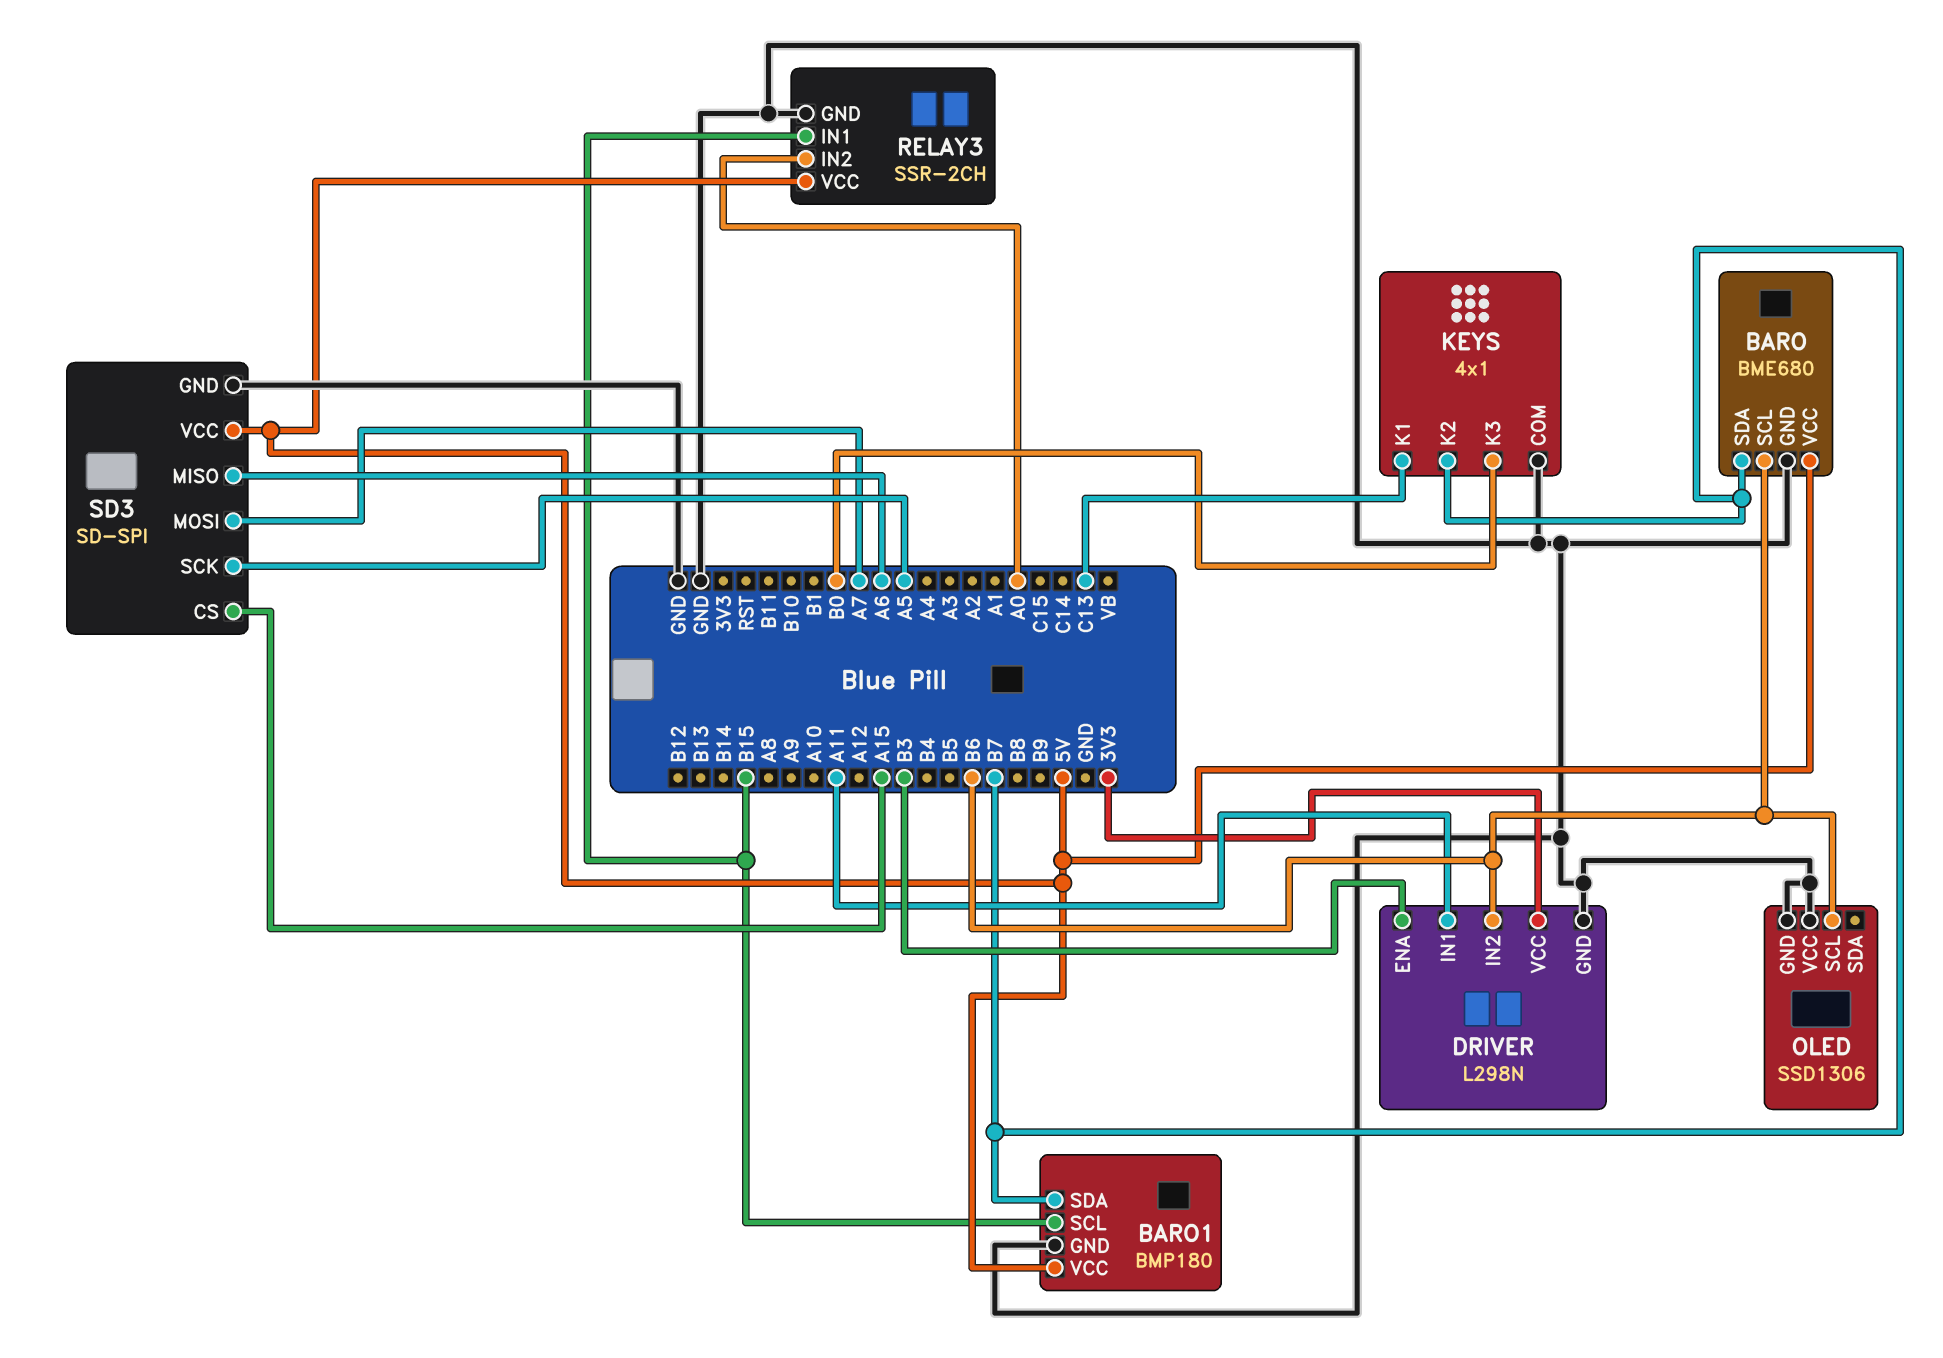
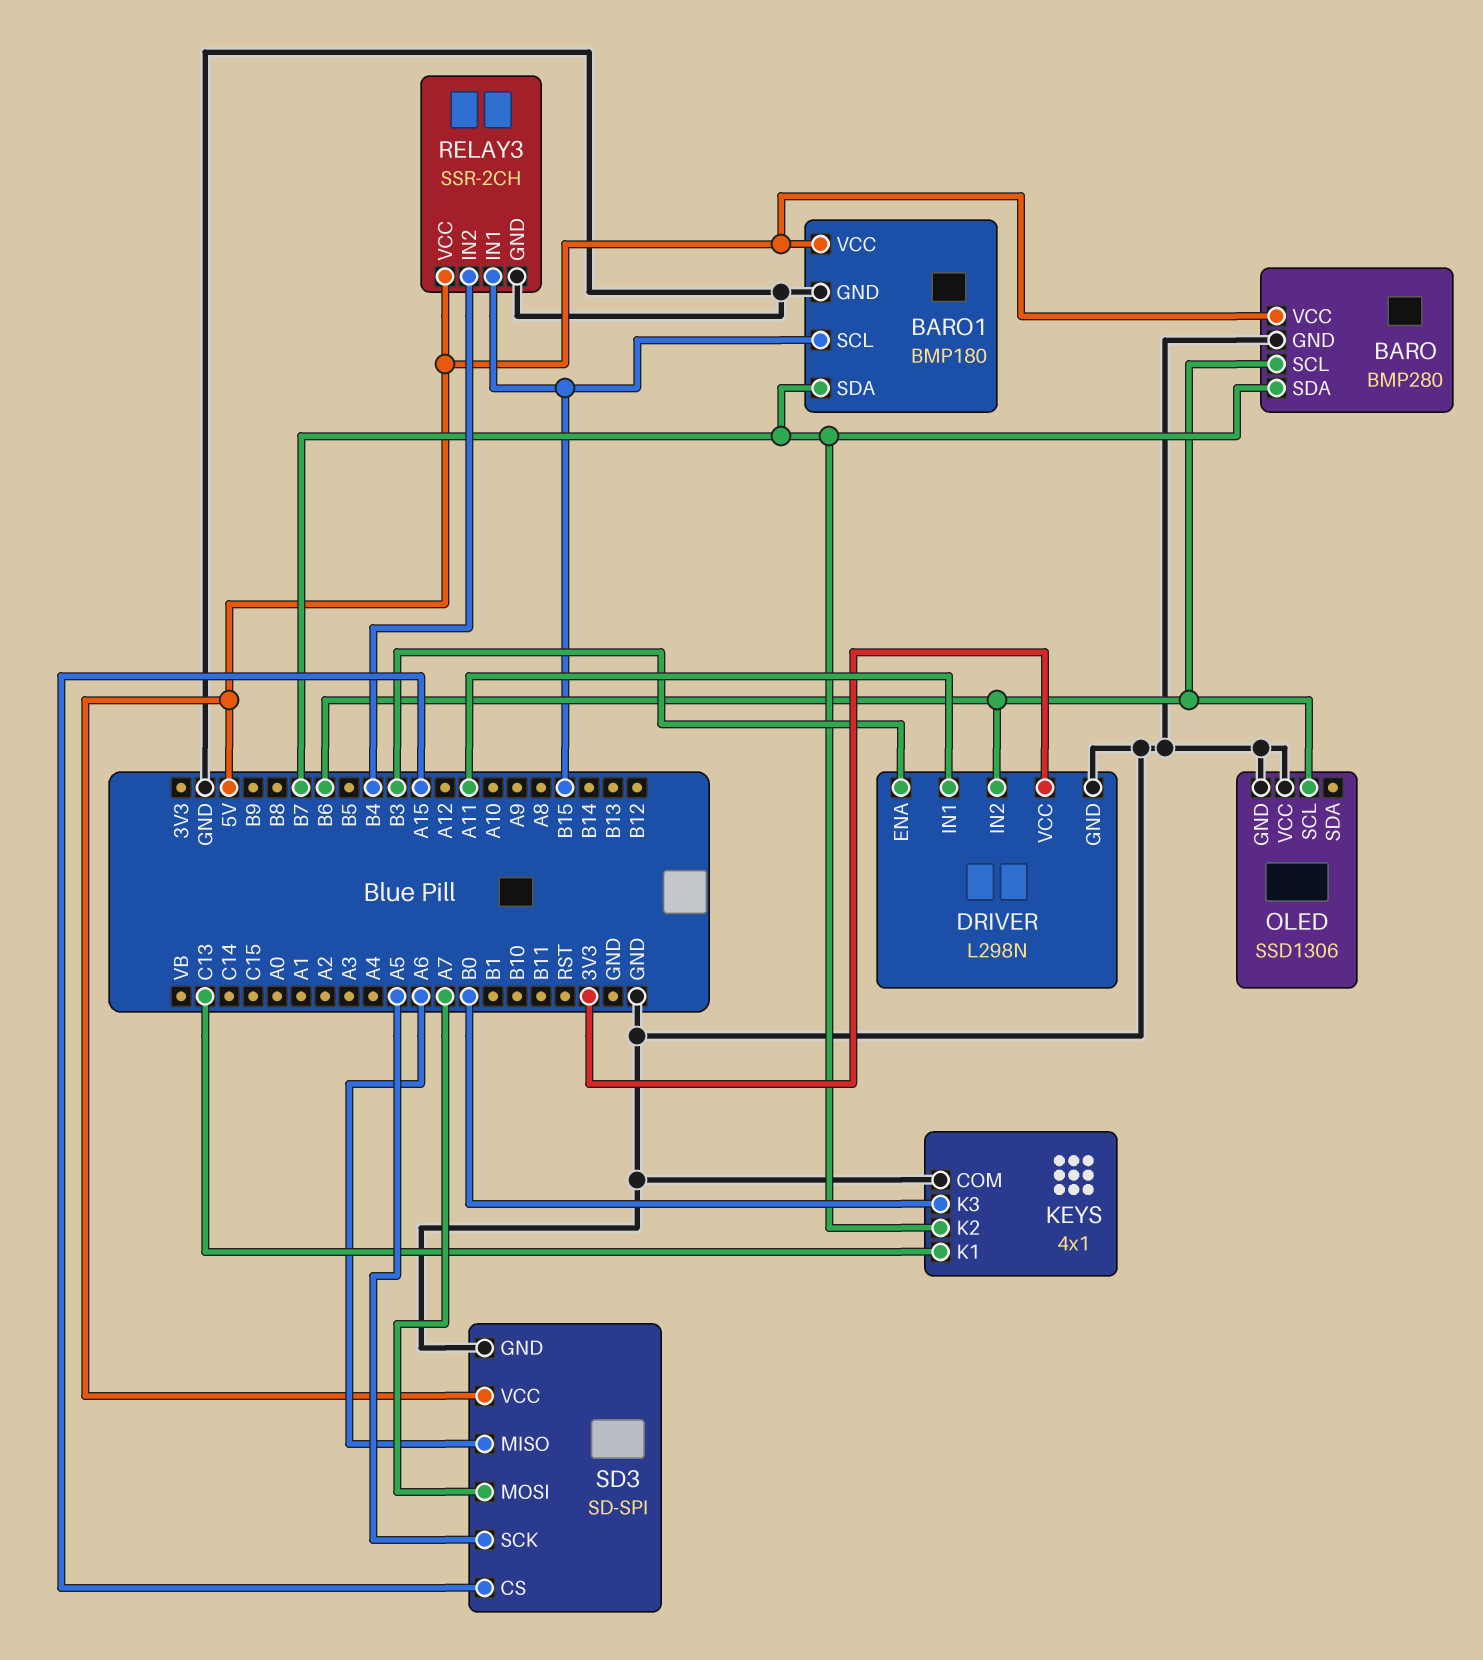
BARO: BME680 -> BMP280
RELAY3 pin IN2: A0 -> B4

